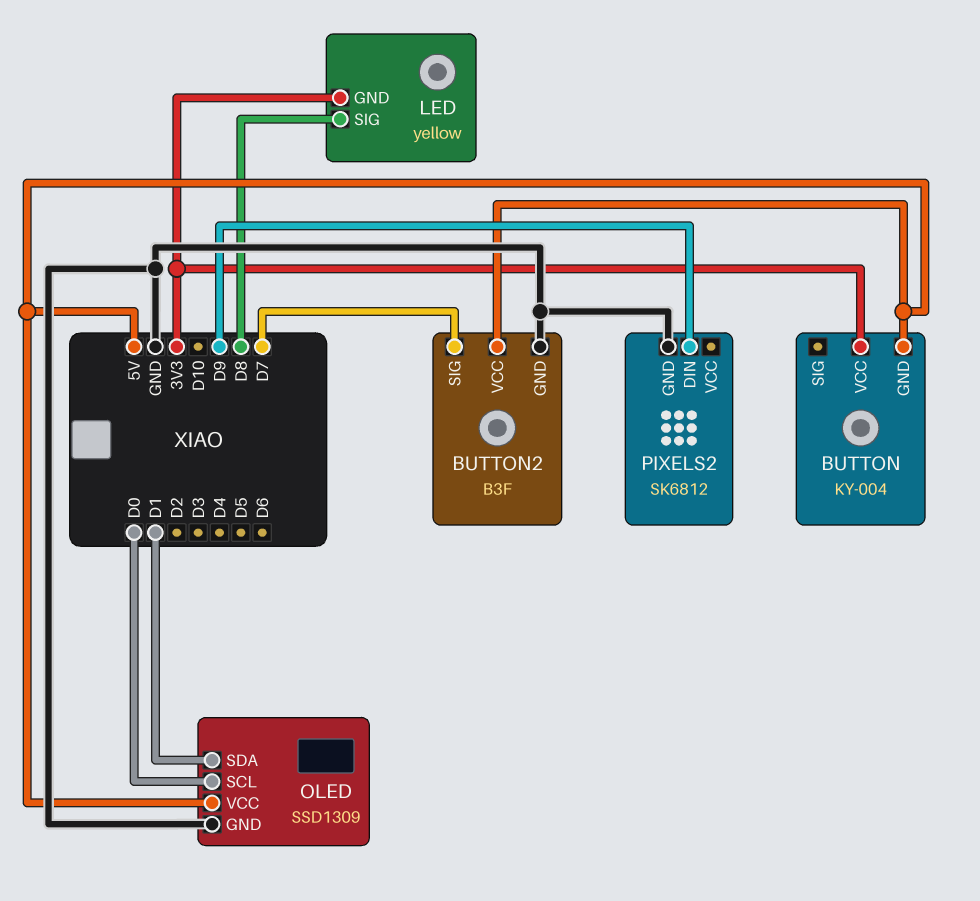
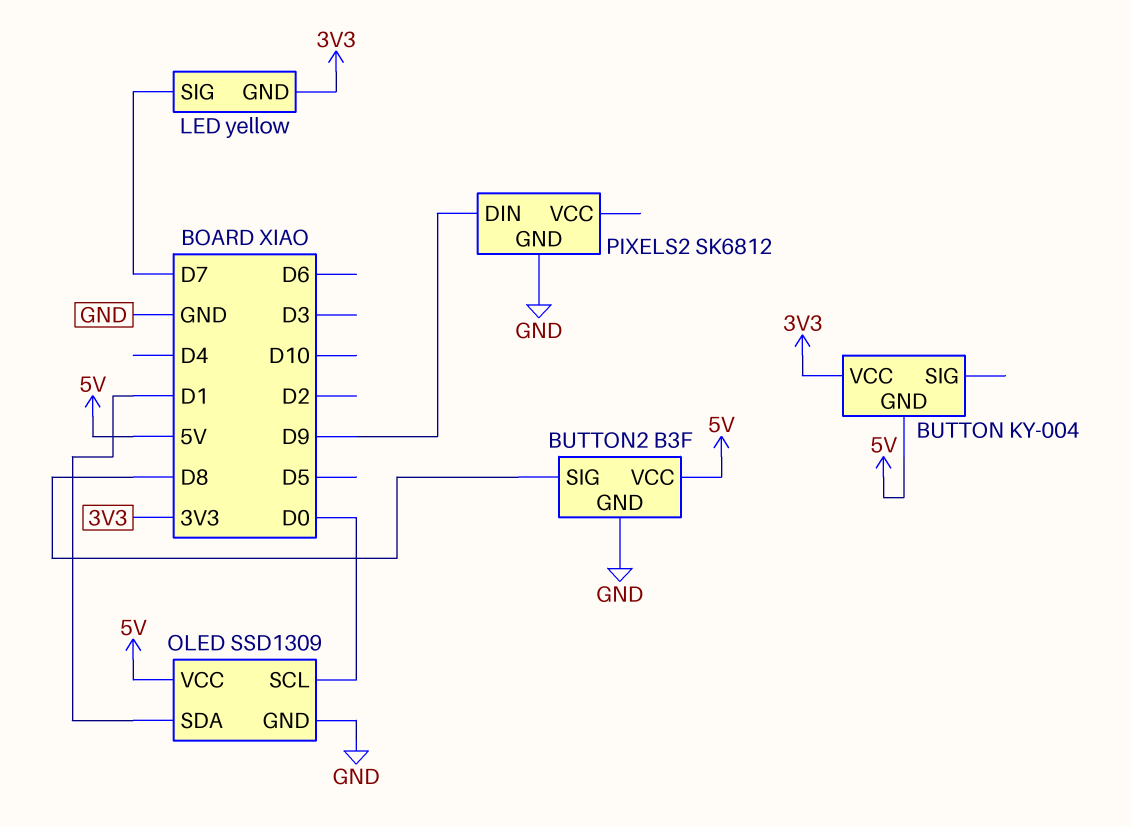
BUTTON2 pin SIG: D7 -> D8
LED pin SIG: D8 -> D7

